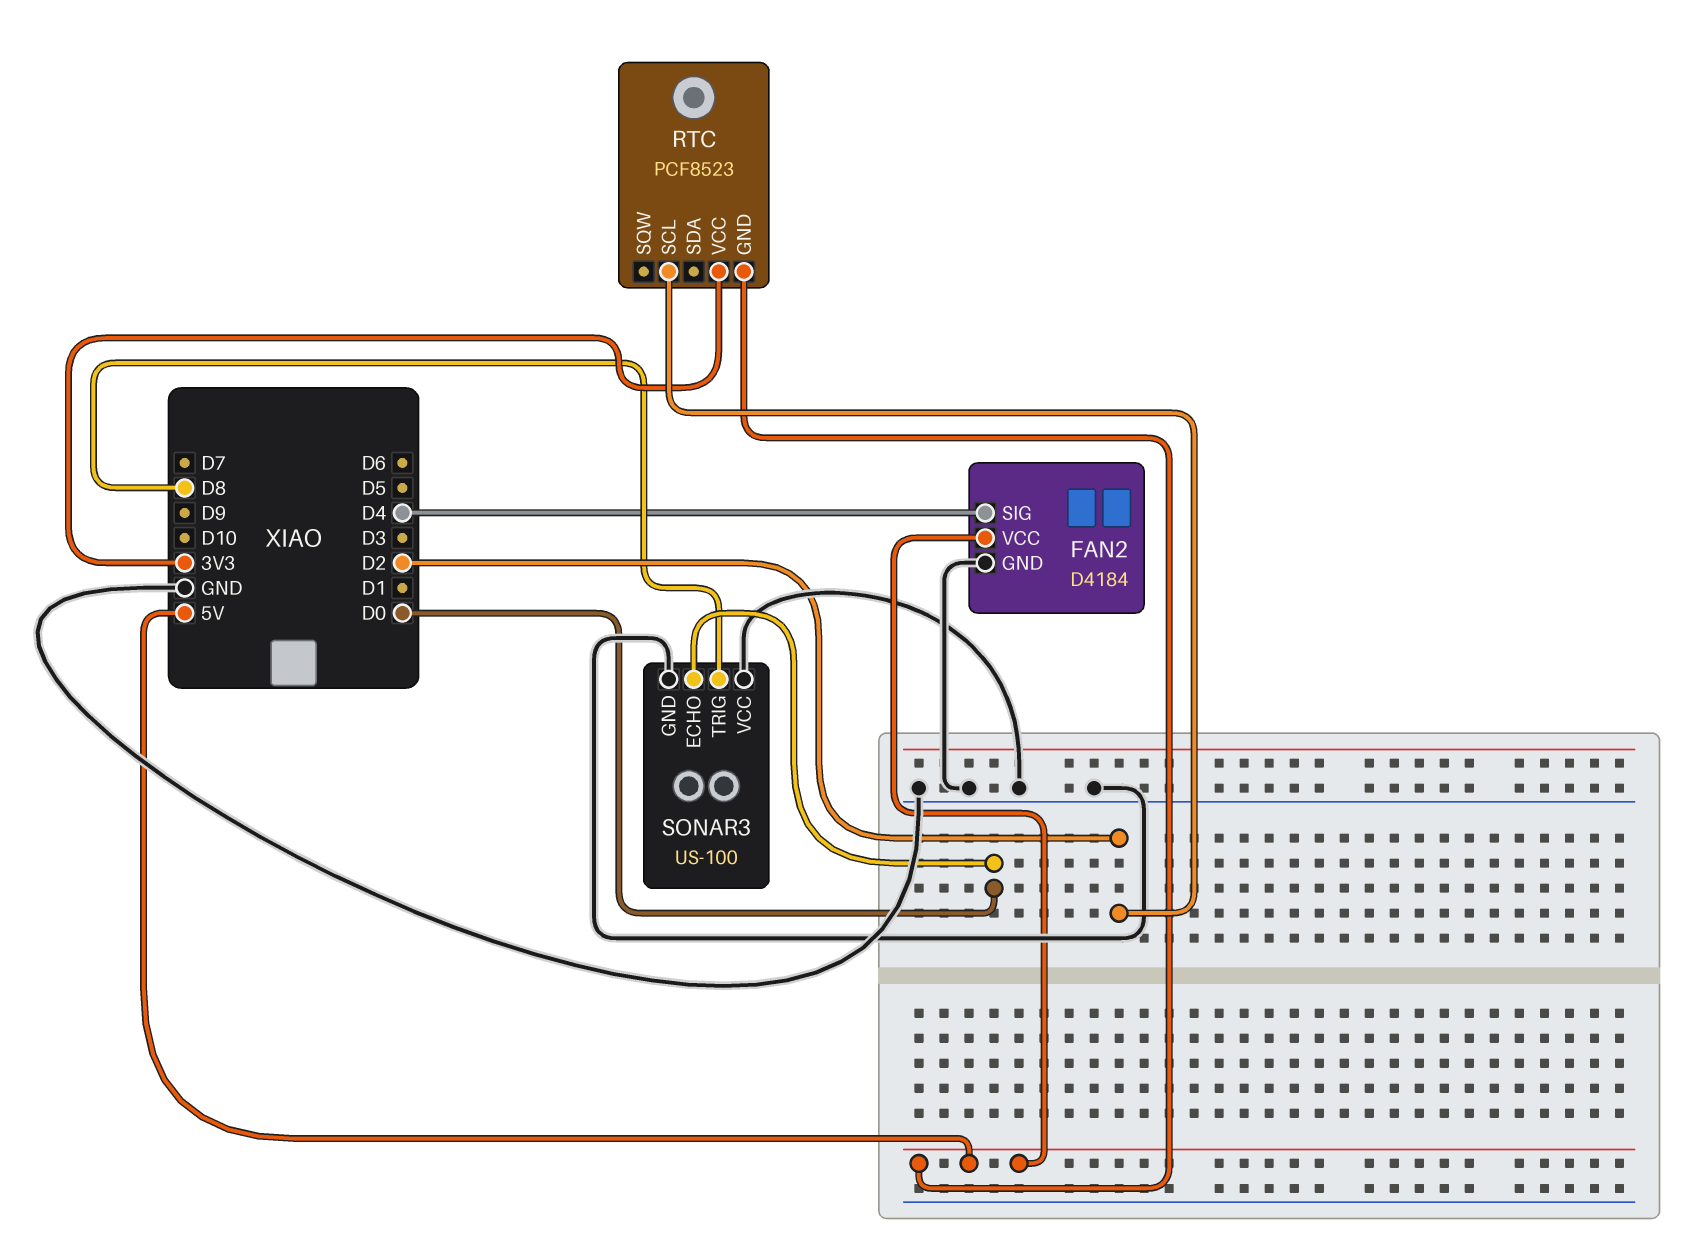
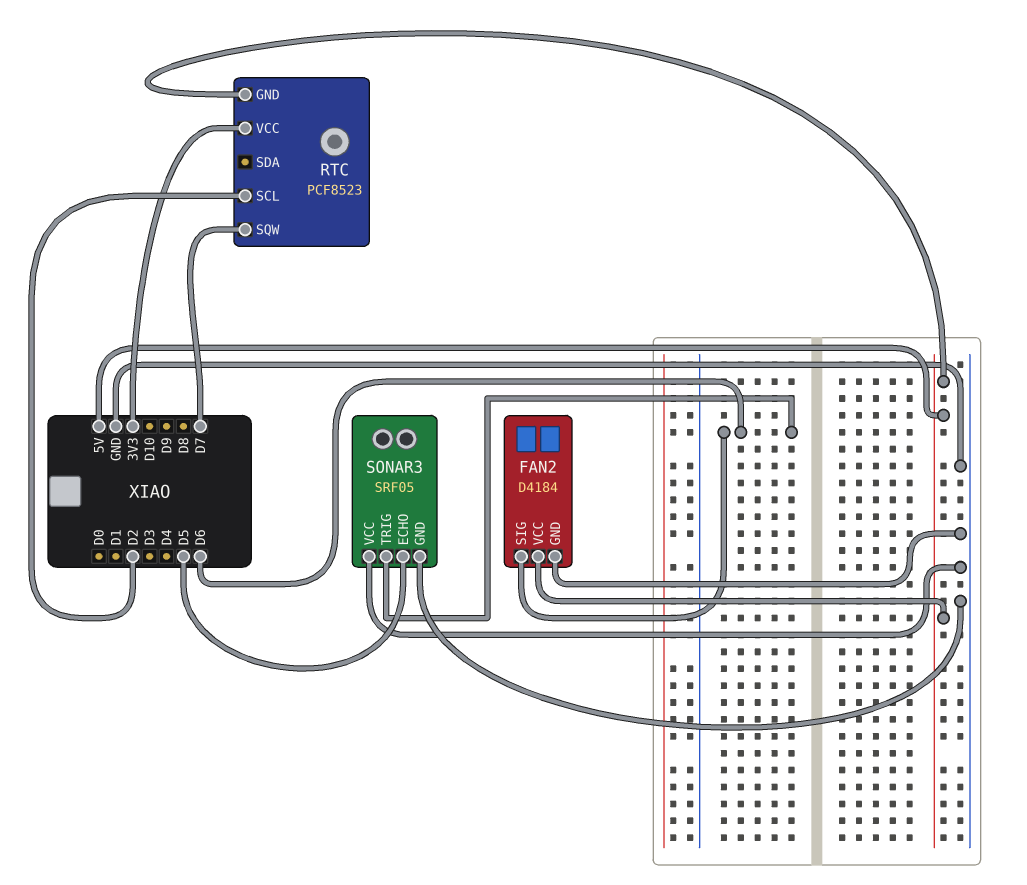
FAN2 pin SIG: D4 -> D6
RTC pin SQW: none -> D7
SONAR3: US-100 -> SRF05
SONAR3 pin ECHO: D0 -> D5
SONAR3 pin TRIG: D8 -> D6

